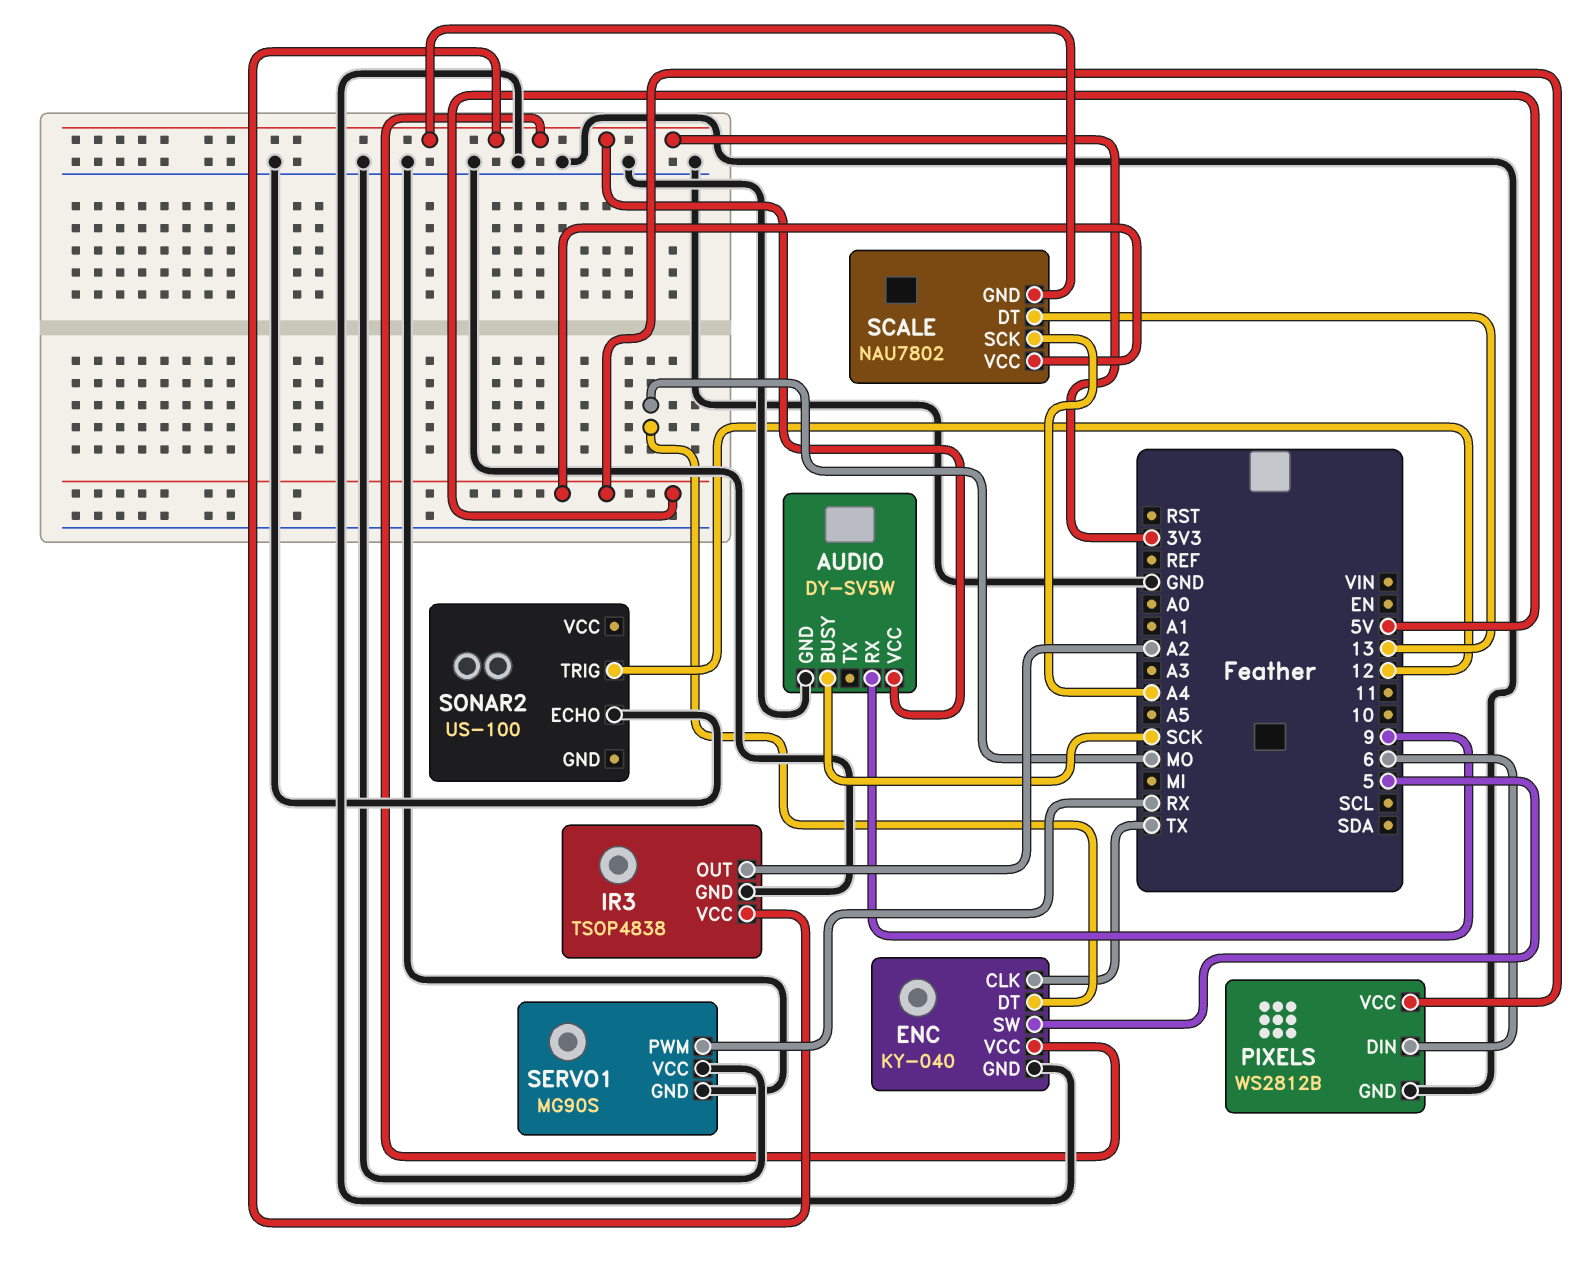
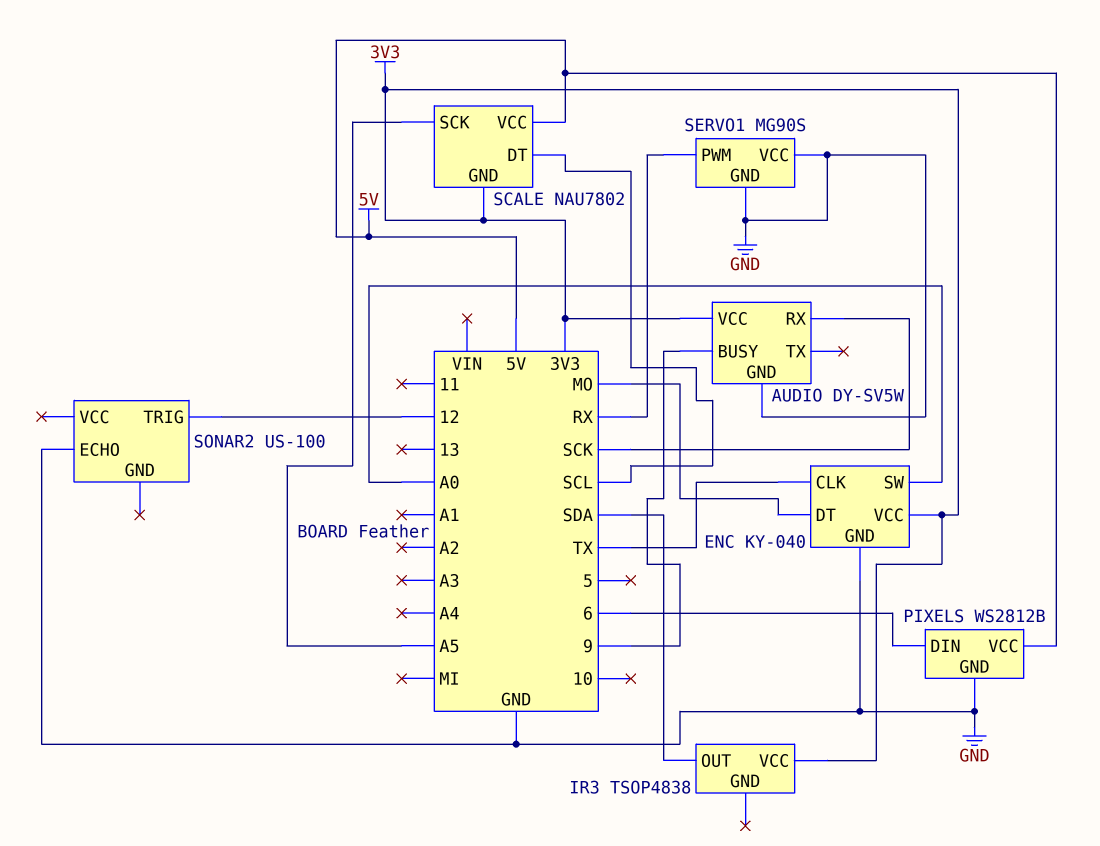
AUDIO pin BUSY: SCK -> 9
AUDIO pin RX: 9 -> SCK
ENC pin SW: 5 -> A0
IR3 pin GND: GND -> none
IR3 pin OUT: A2 -> SDA
SCALE pin DT: 13 -> SCL
SCALE pin SCK: A4 -> A5

